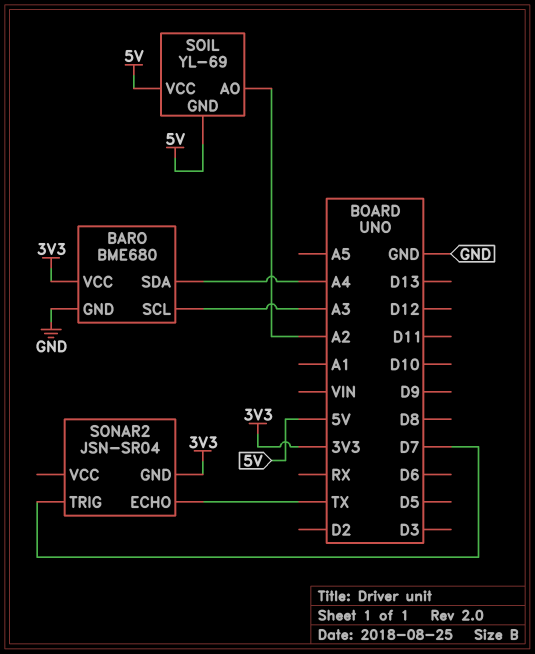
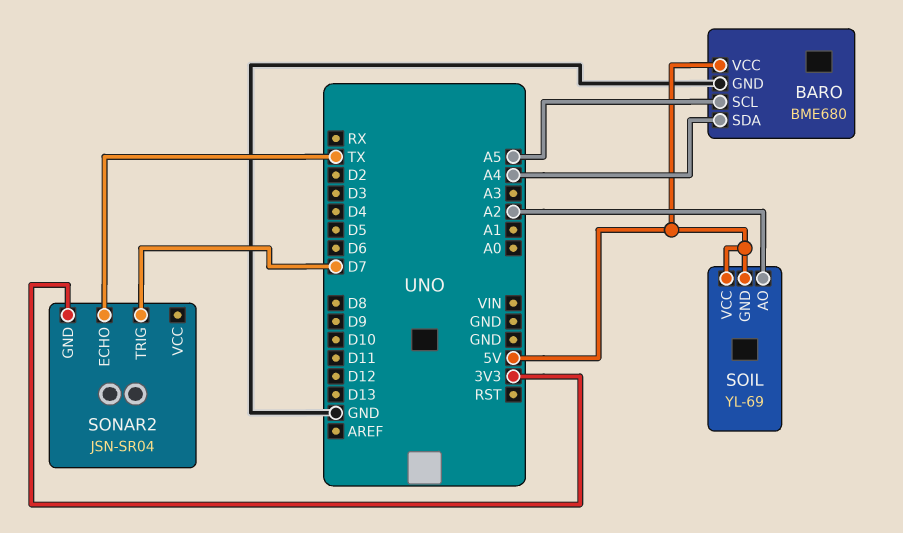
BARO pin SCL: A3 -> A5
BARO pin VCC: 3V3 -> 5V

